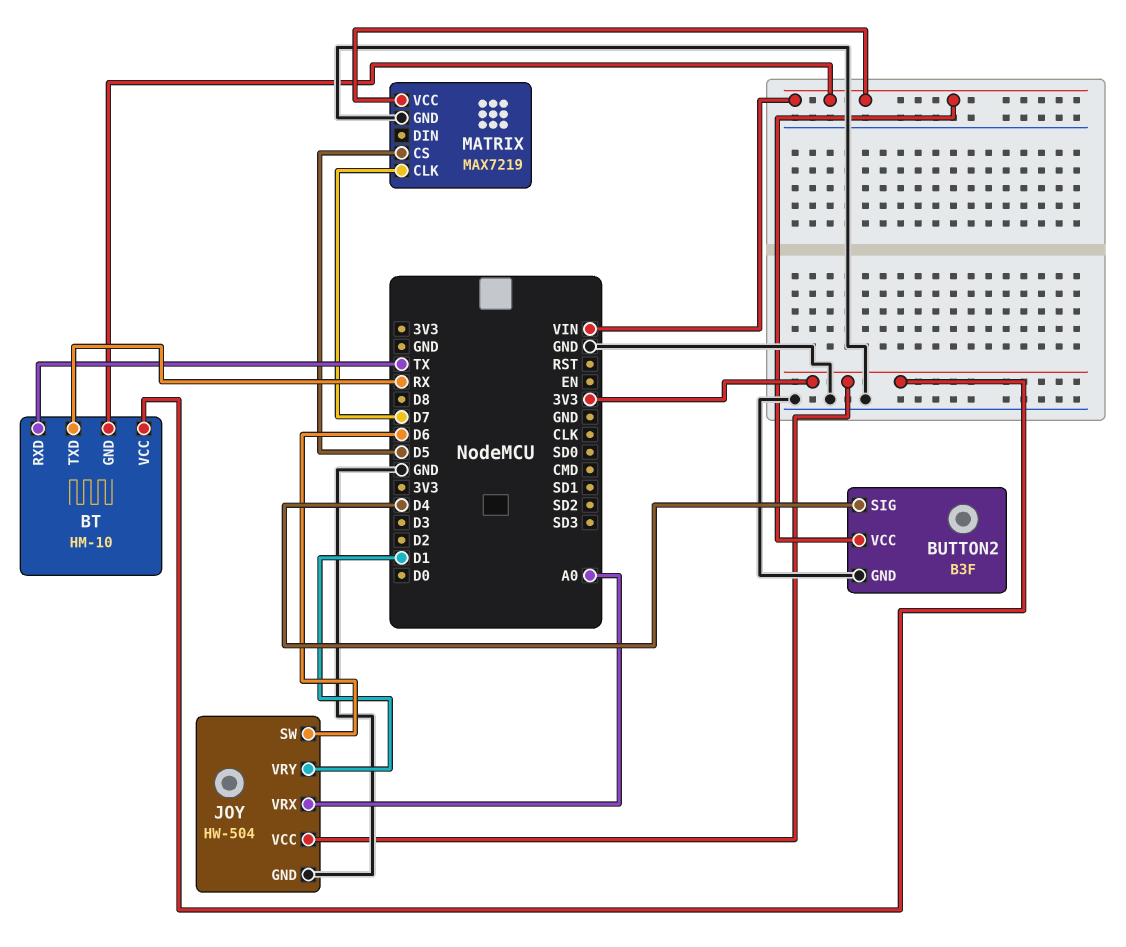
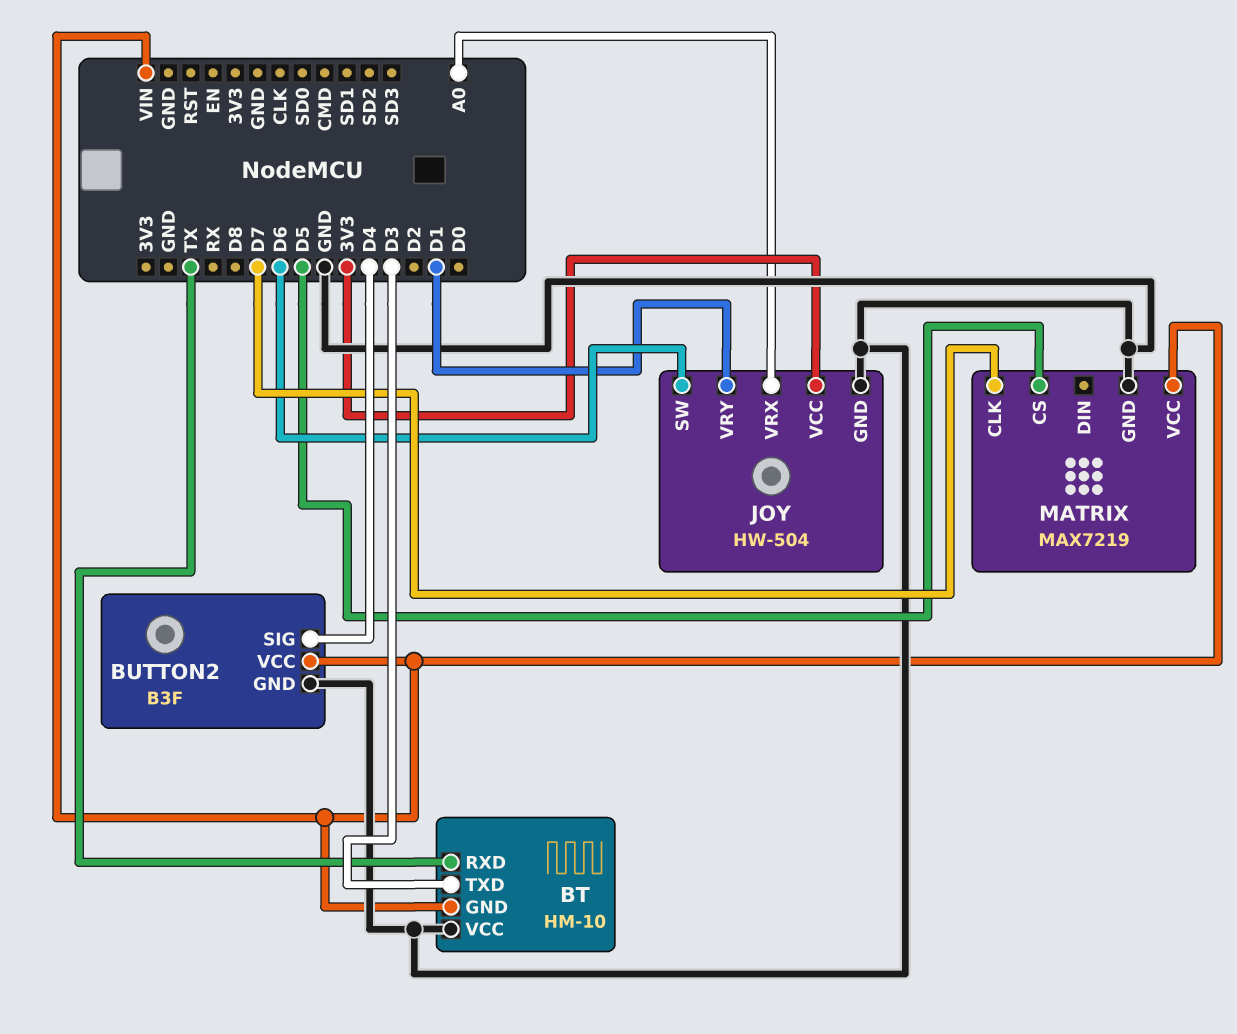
BT pin TXD: RX -> D3
BT pin VCC: 3V3 -> GND

